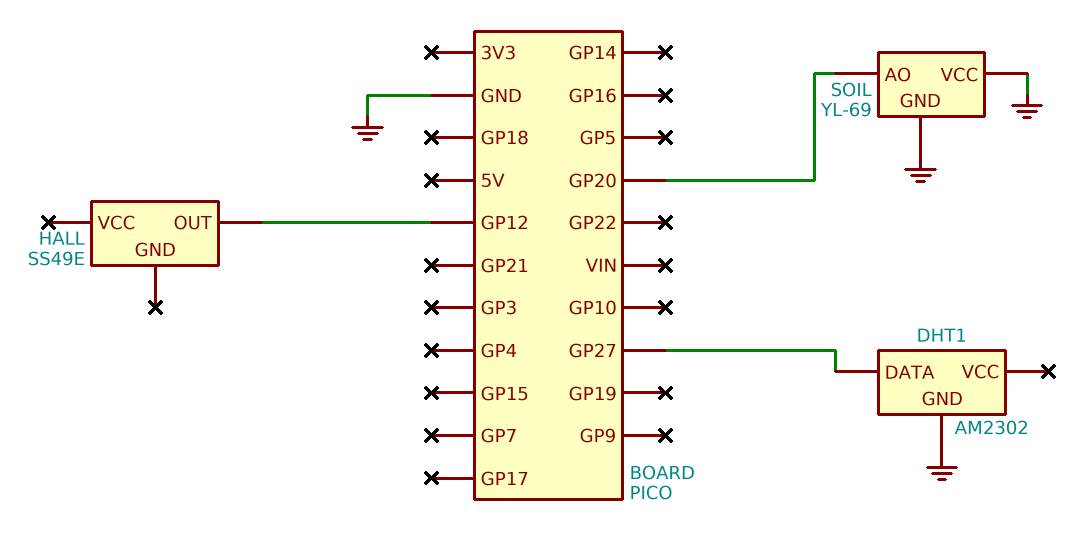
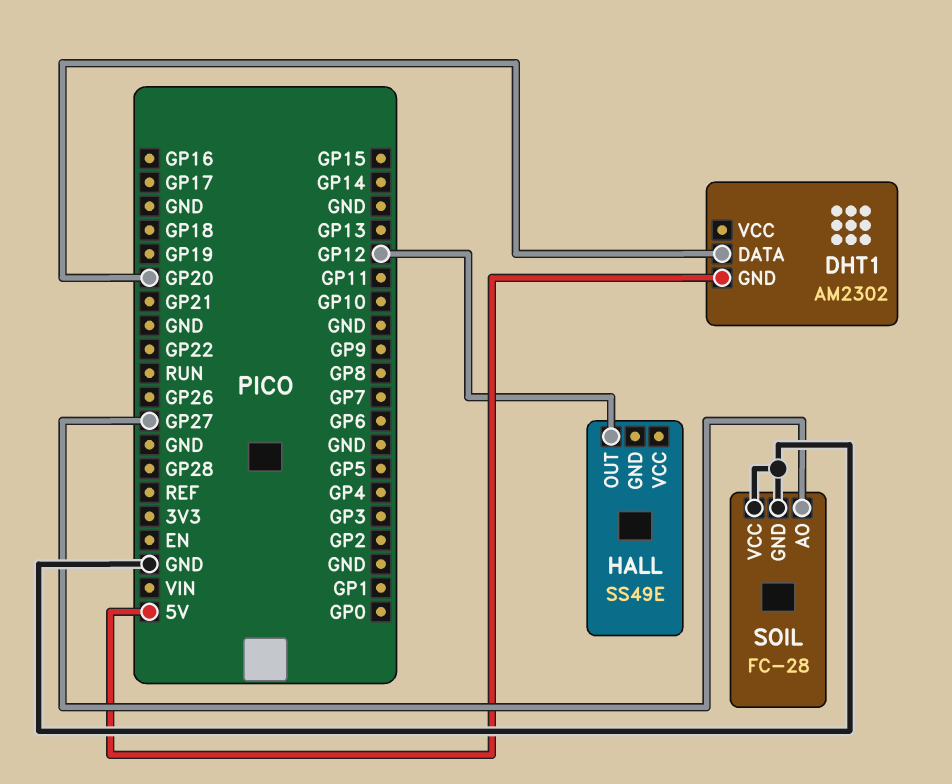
DHT1 pin DATA: GP27 -> GP20
DHT1 pin GND: GND -> 5V
SOIL: YL-69 -> FC-28
SOIL pin AO: GP20 -> GP27

